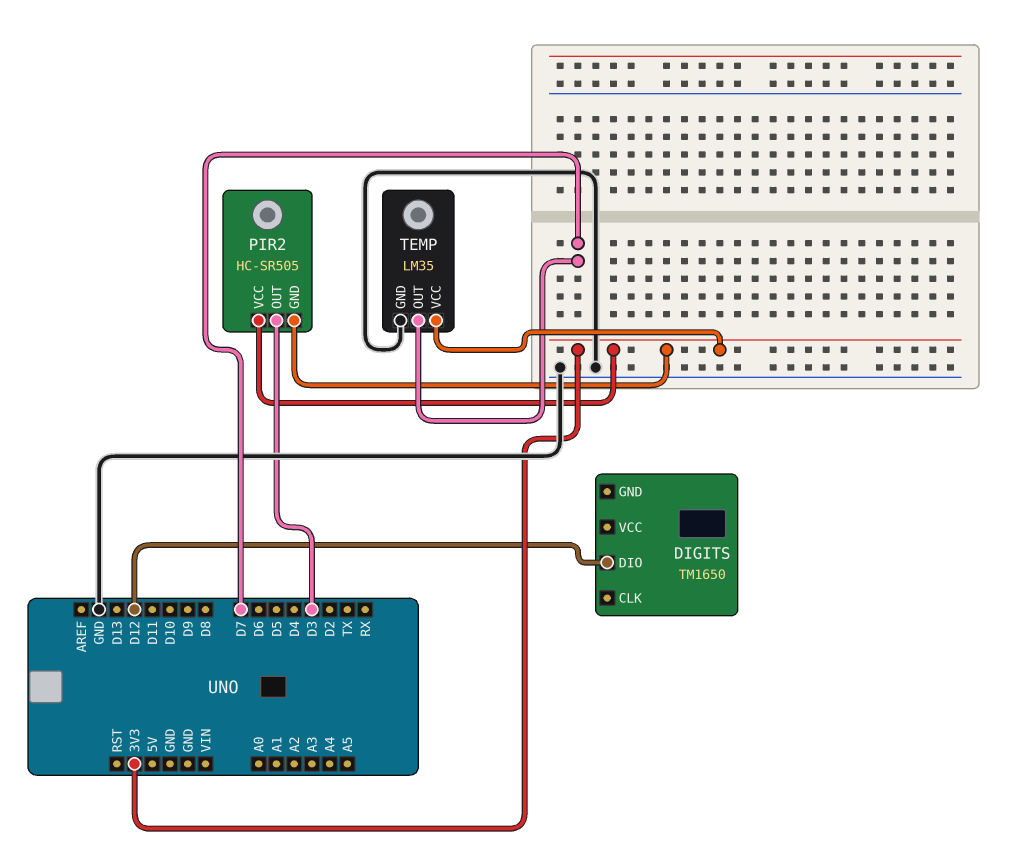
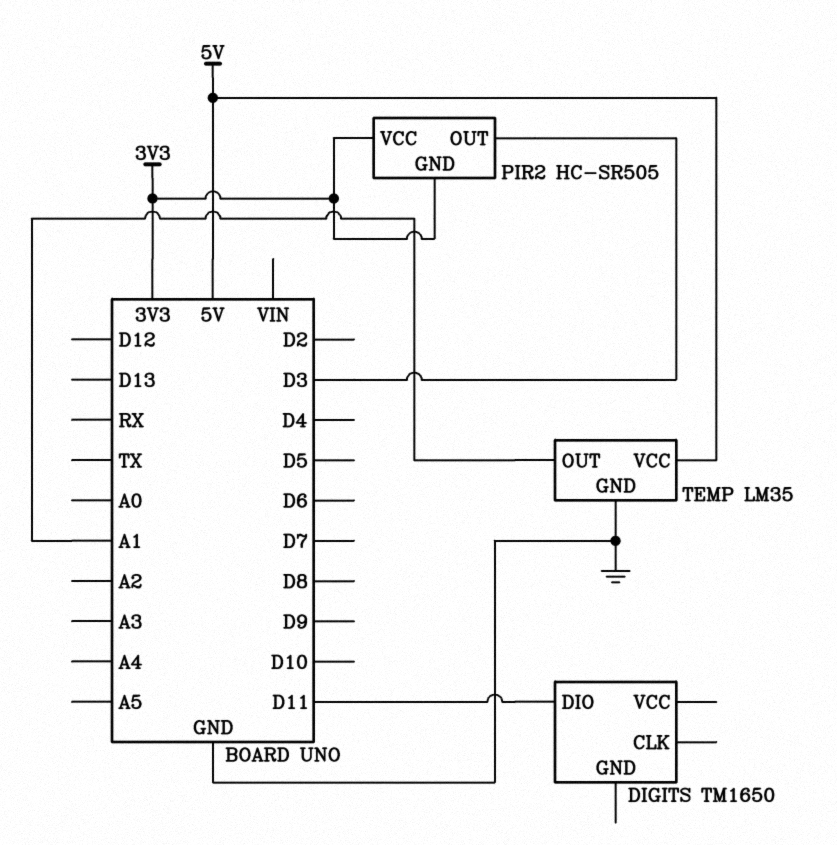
DIGITS pin DIO: D12 -> D11
TEMP pin OUT: D7 -> A1
TEMP pin VCC: 3V3 -> 5V

